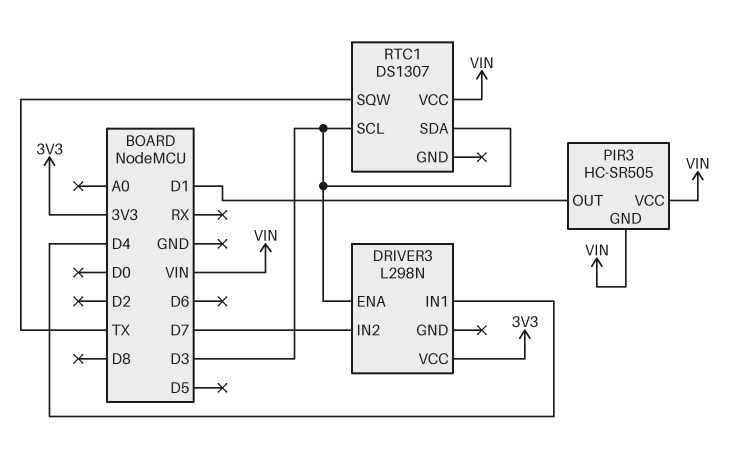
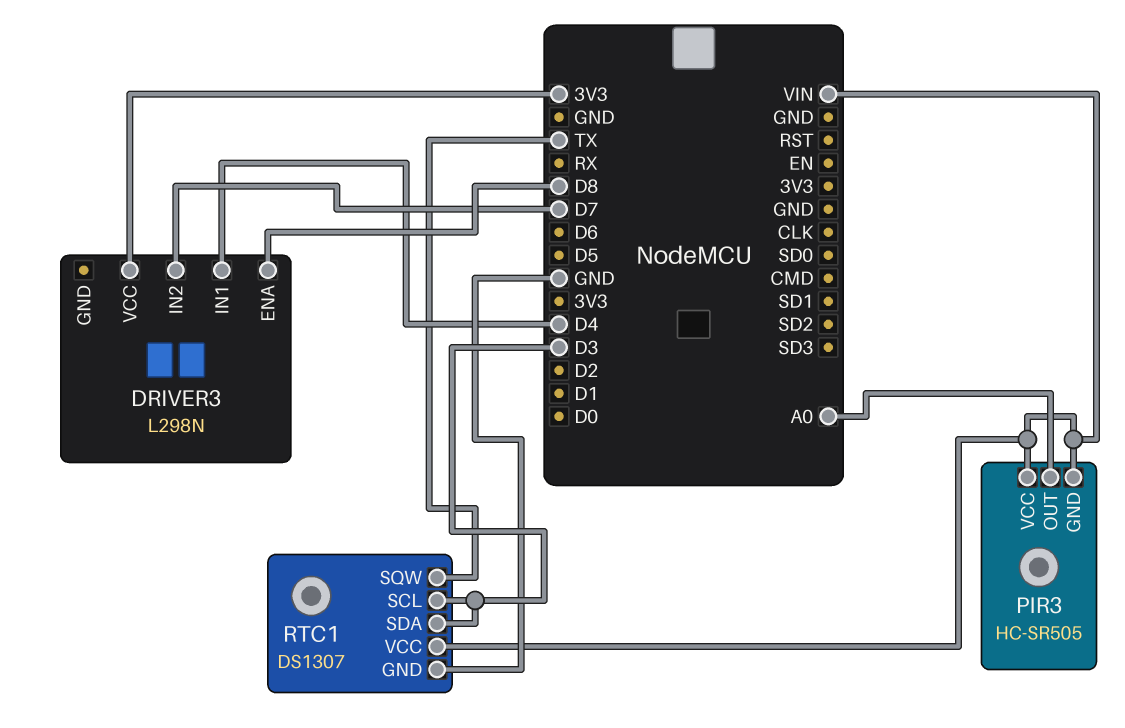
DRIVER3 pin ENA: D3 -> D8
PIR3 pin OUT: D1 -> A0
RTC1 pin GND: none -> GND

